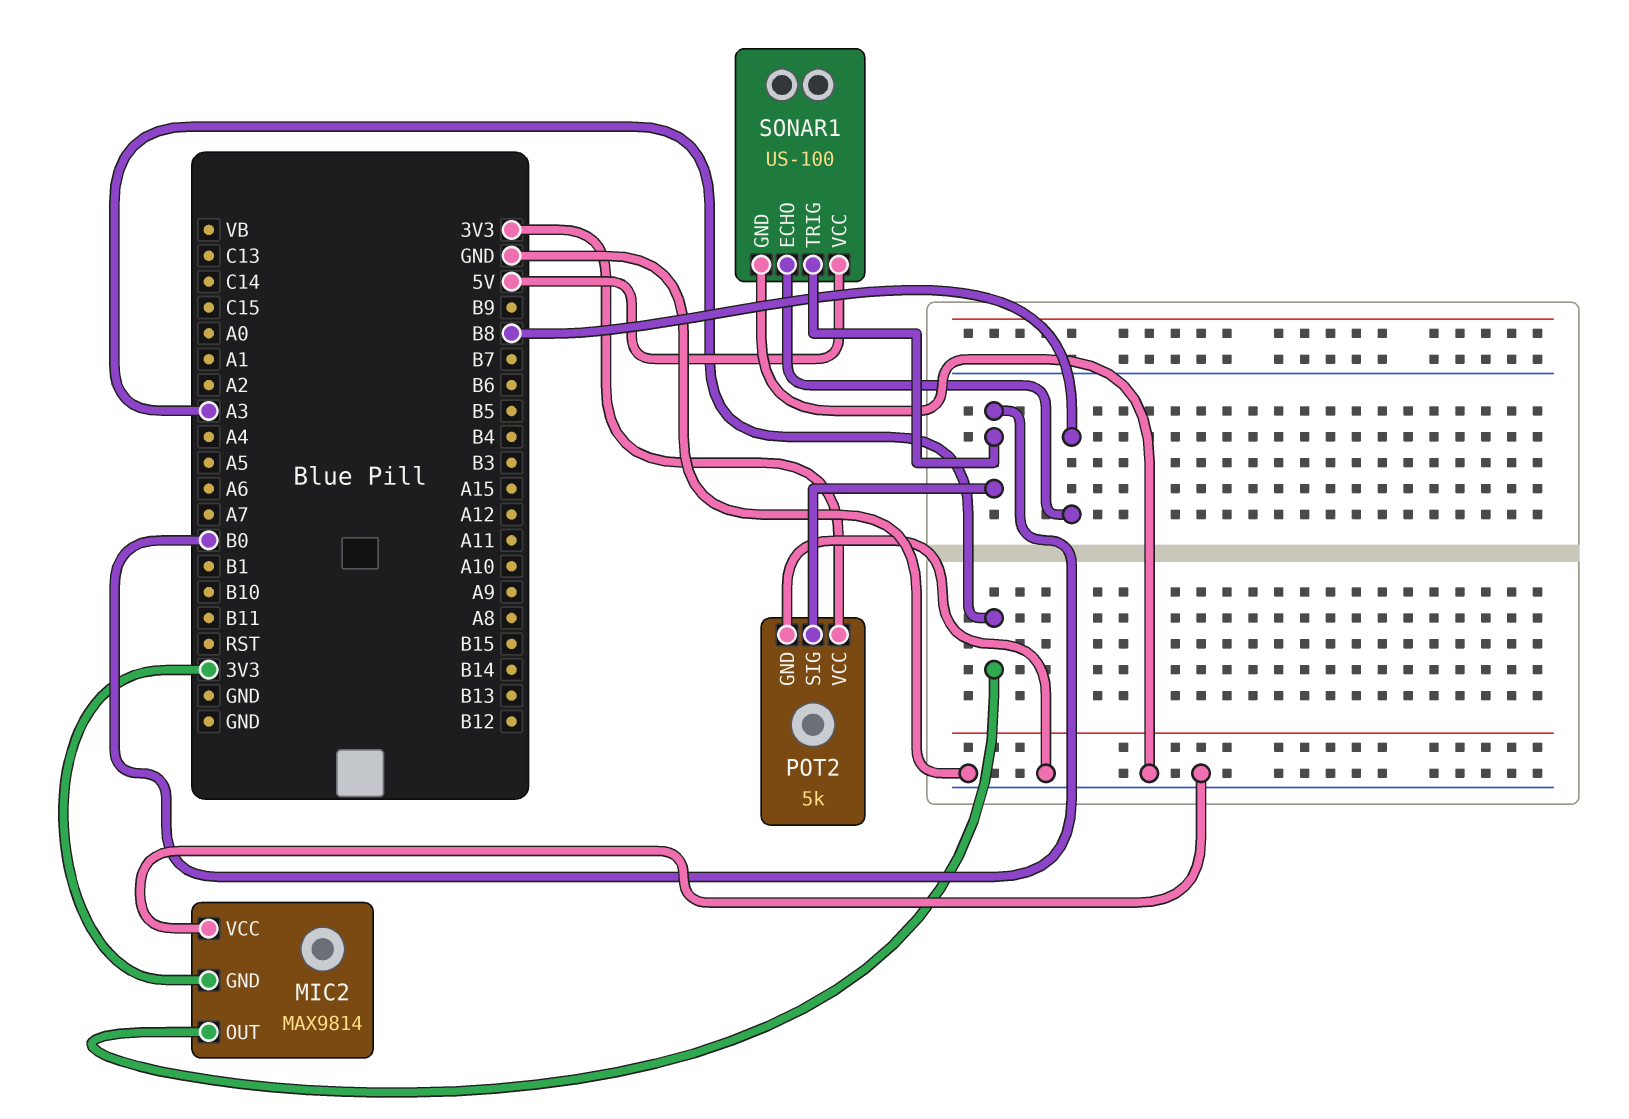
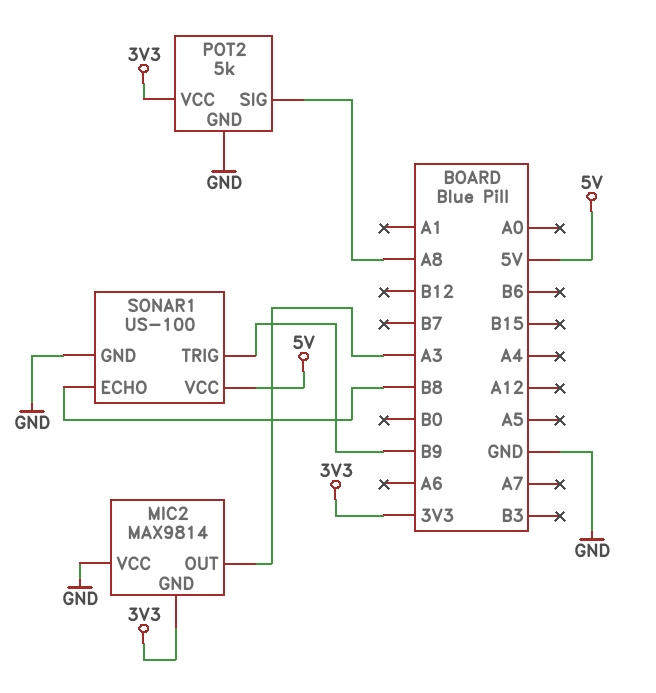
POT2 pin SIG: B0 -> A8
SONAR1 pin TRIG: B0 -> B9

